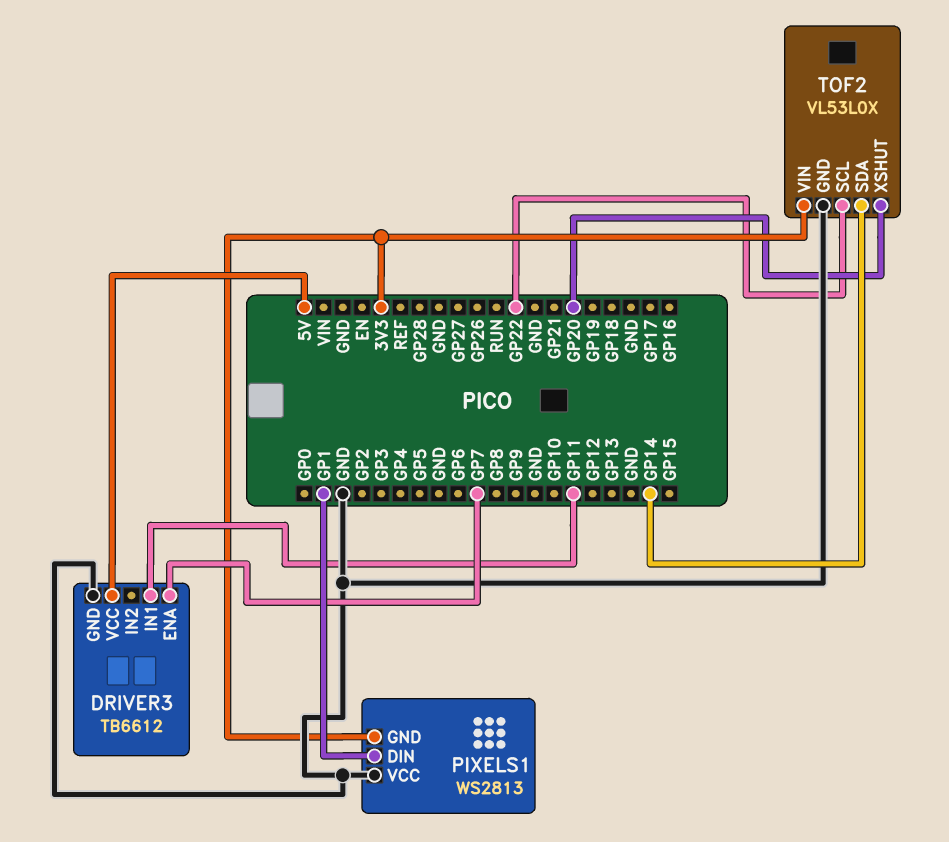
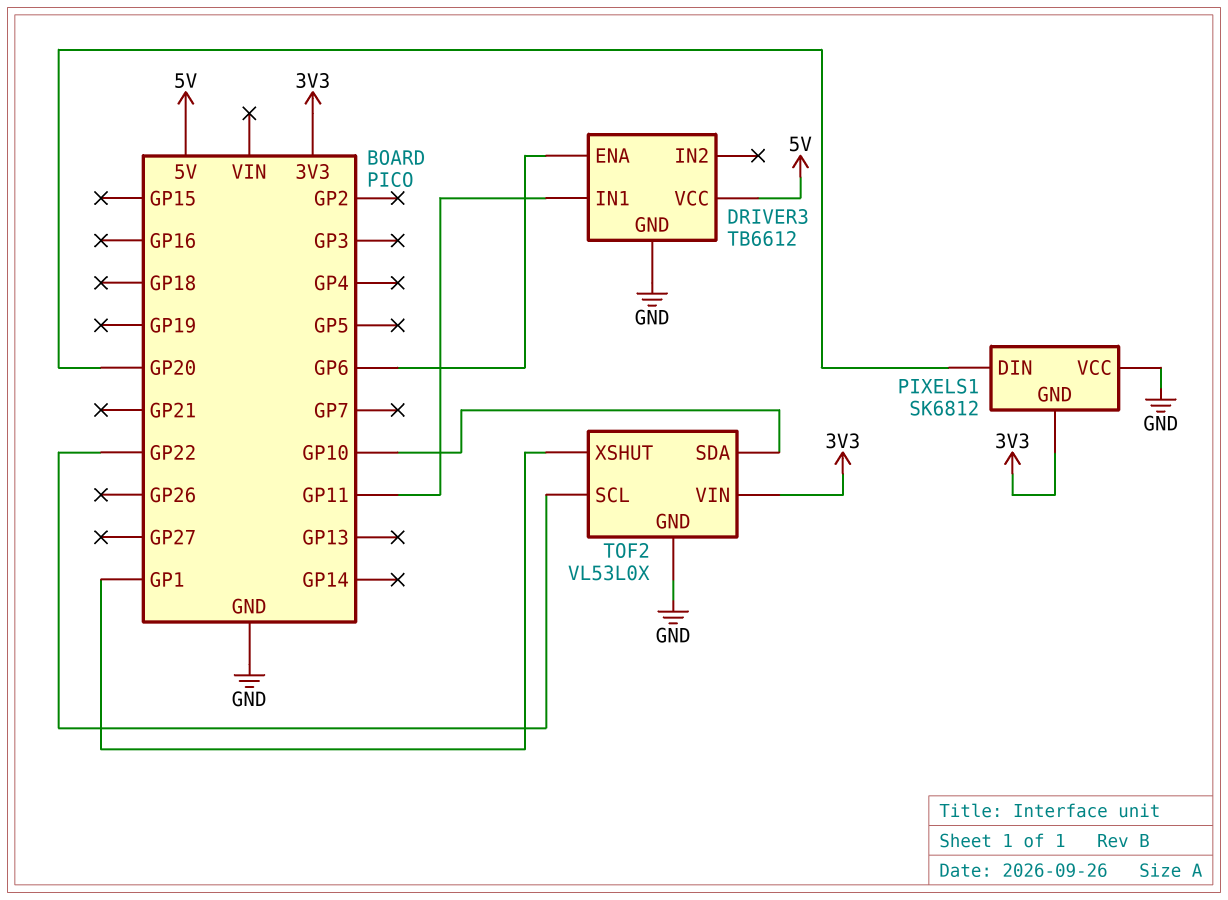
DRIVER3 pin ENA: GP7 -> GP6
PIXELS1: WS2813 -> SK6812
PIXELS1 pin DIN: GP1 -> GP20
TOF2 pin SDA: GP14 -> GP10
TOF2 pin XSHUT: GP20 -> GP1

